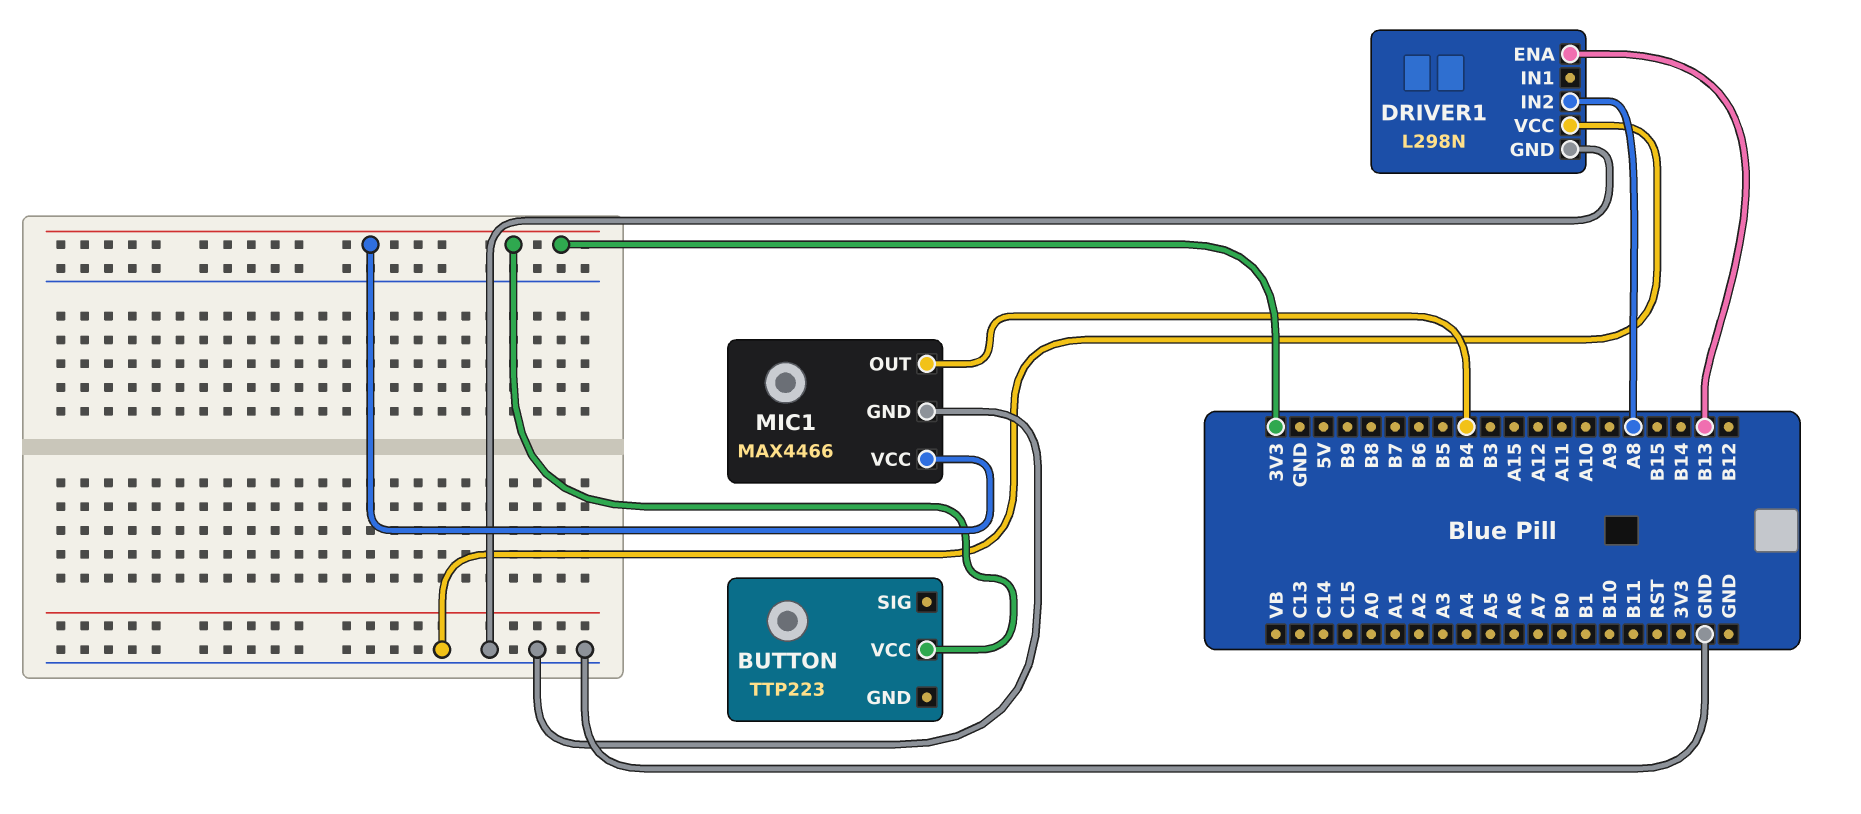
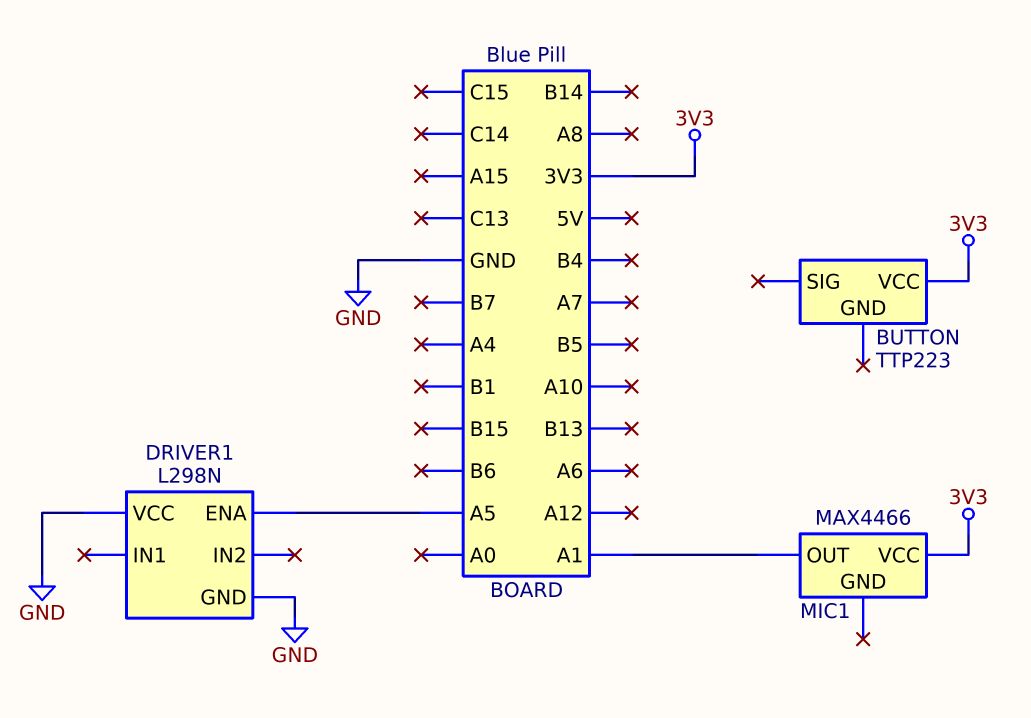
DRIVER1 pin ENA: B13 -> A5
DRIVER1 pin IN2: A8 -> none
MIC1 pin GND: GND -> none
MIC1 pin OUT: B4 -> A1

